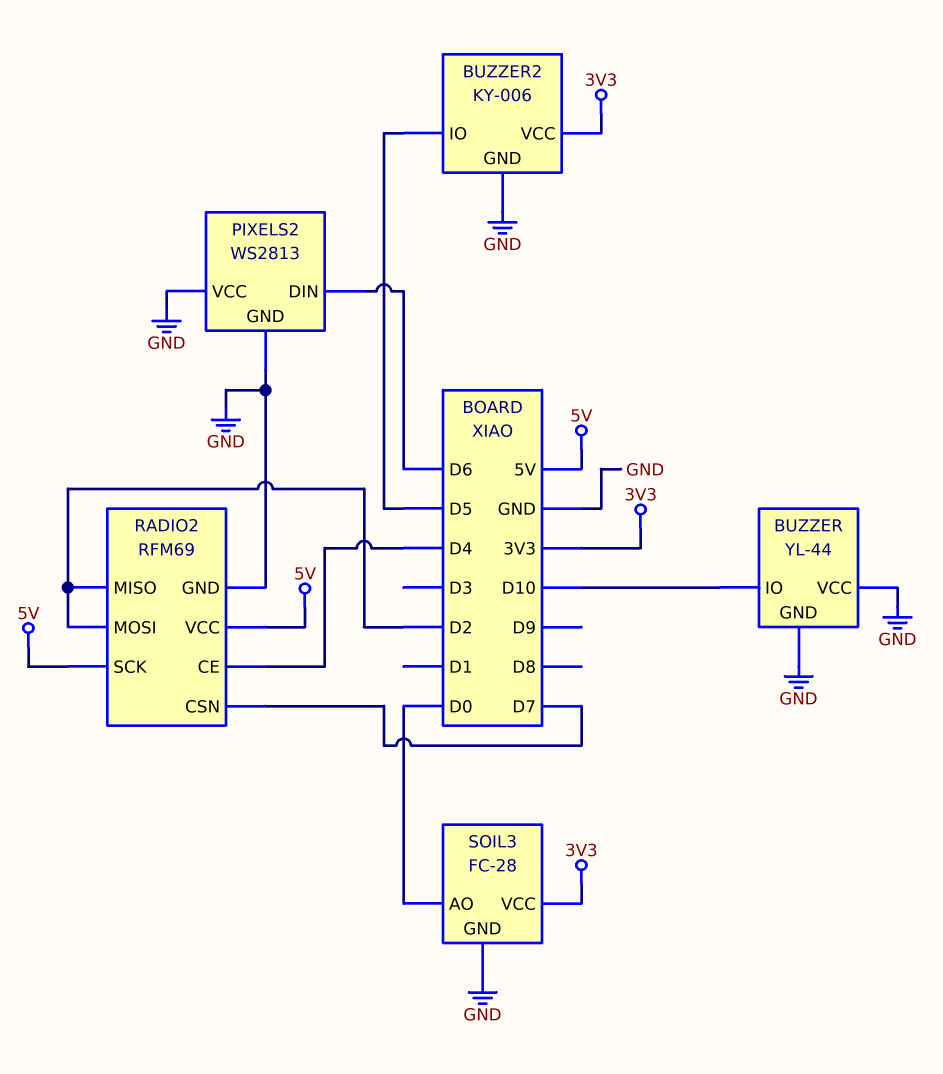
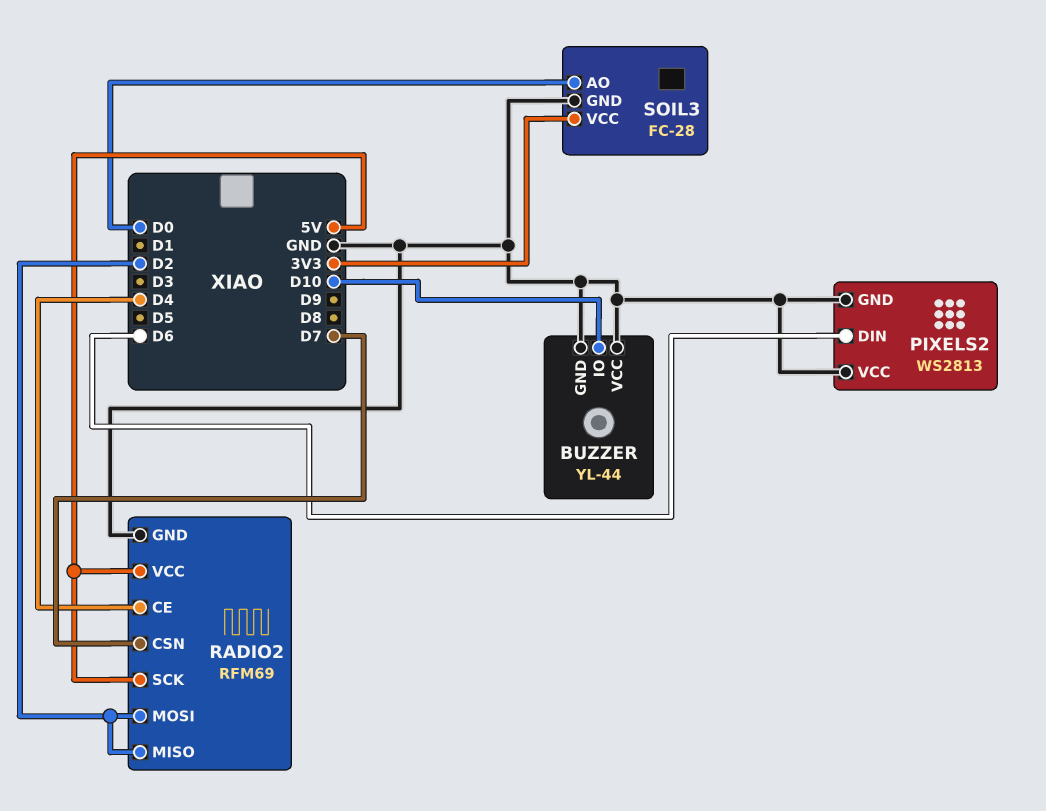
BUZZER2: KY-006 -> none
BUZZER2 pin GND: GND -> none
BUZZER2 pin IO: D5 -> none
BUZZER2 pin VCC: 3V3 -> none

